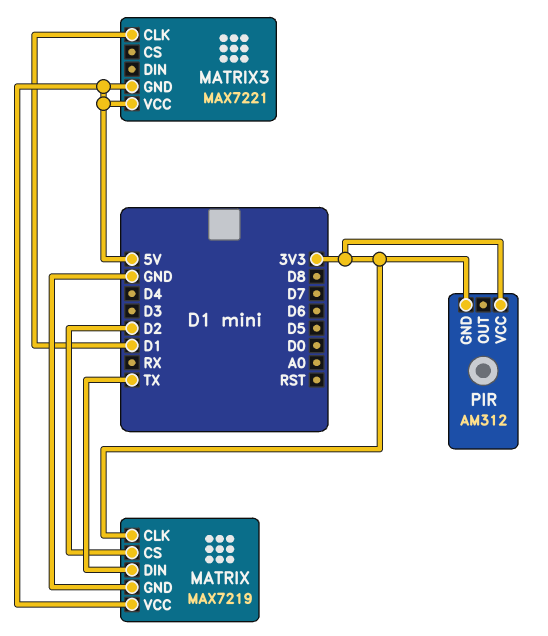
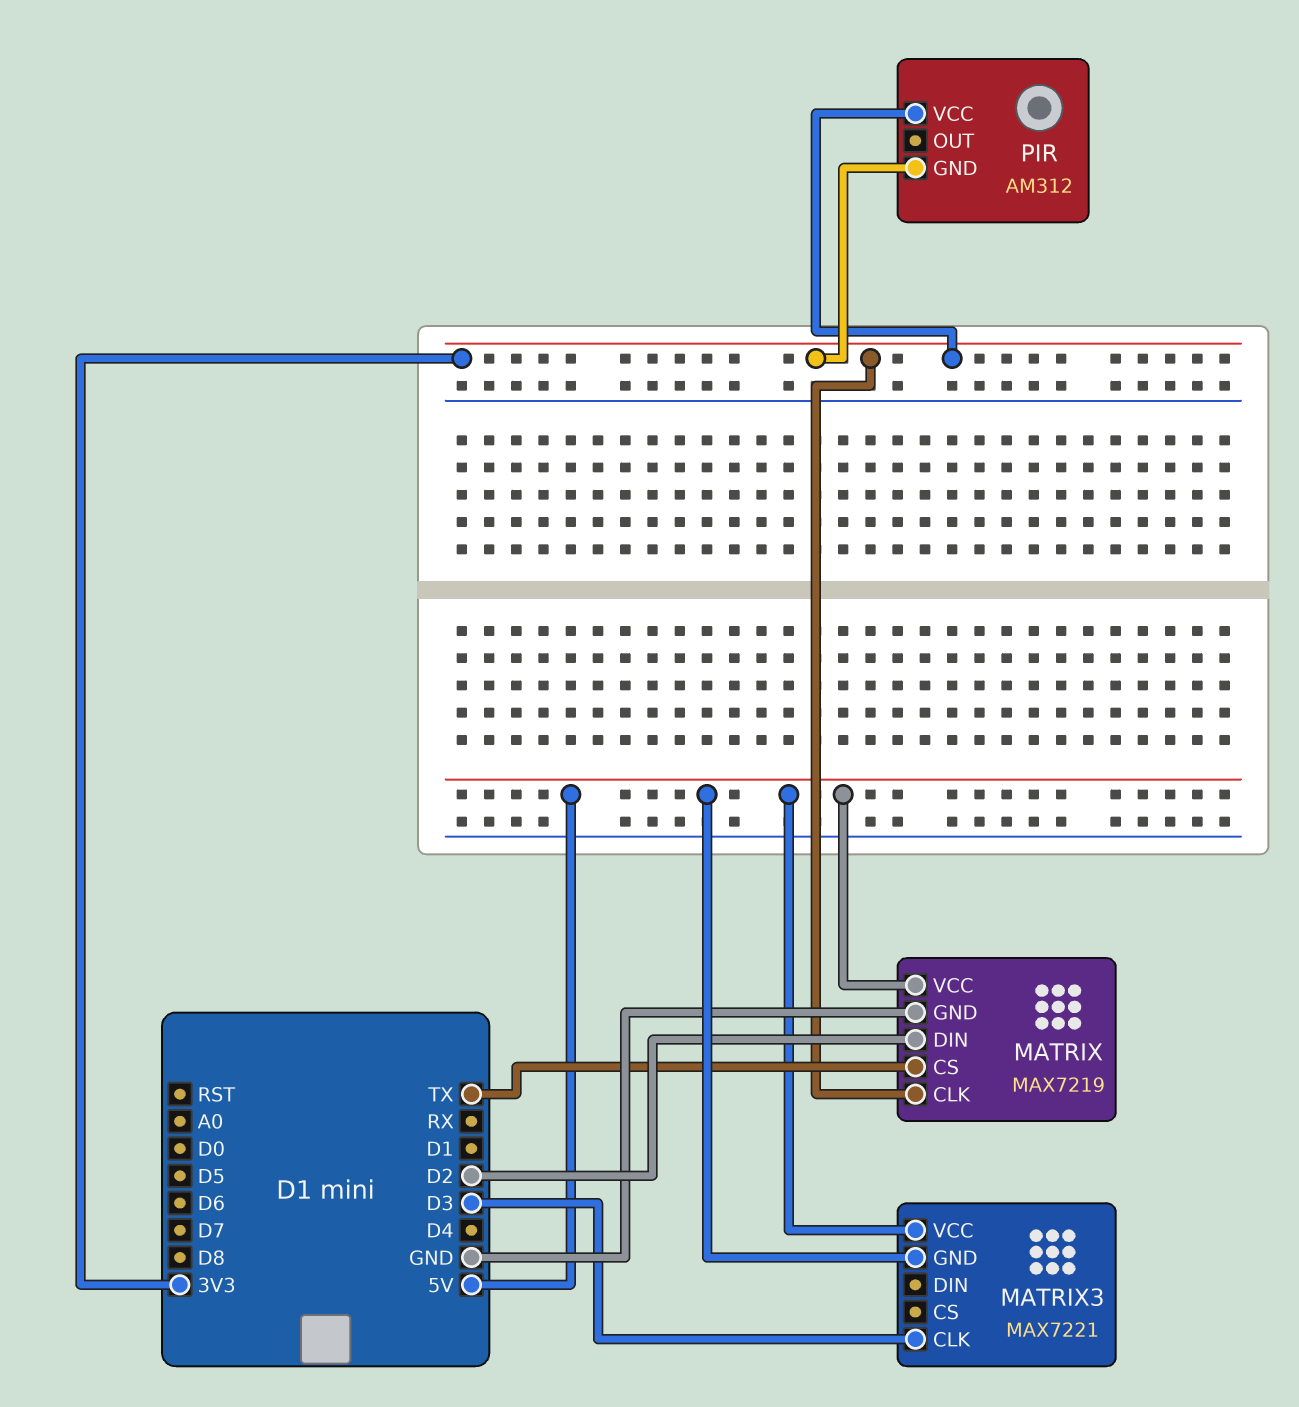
MATRIX pin CS: D2 -> TX
MATRIX pin DIN: TX -> D2
MATRIX3 pin CLK: D1 -> D3

